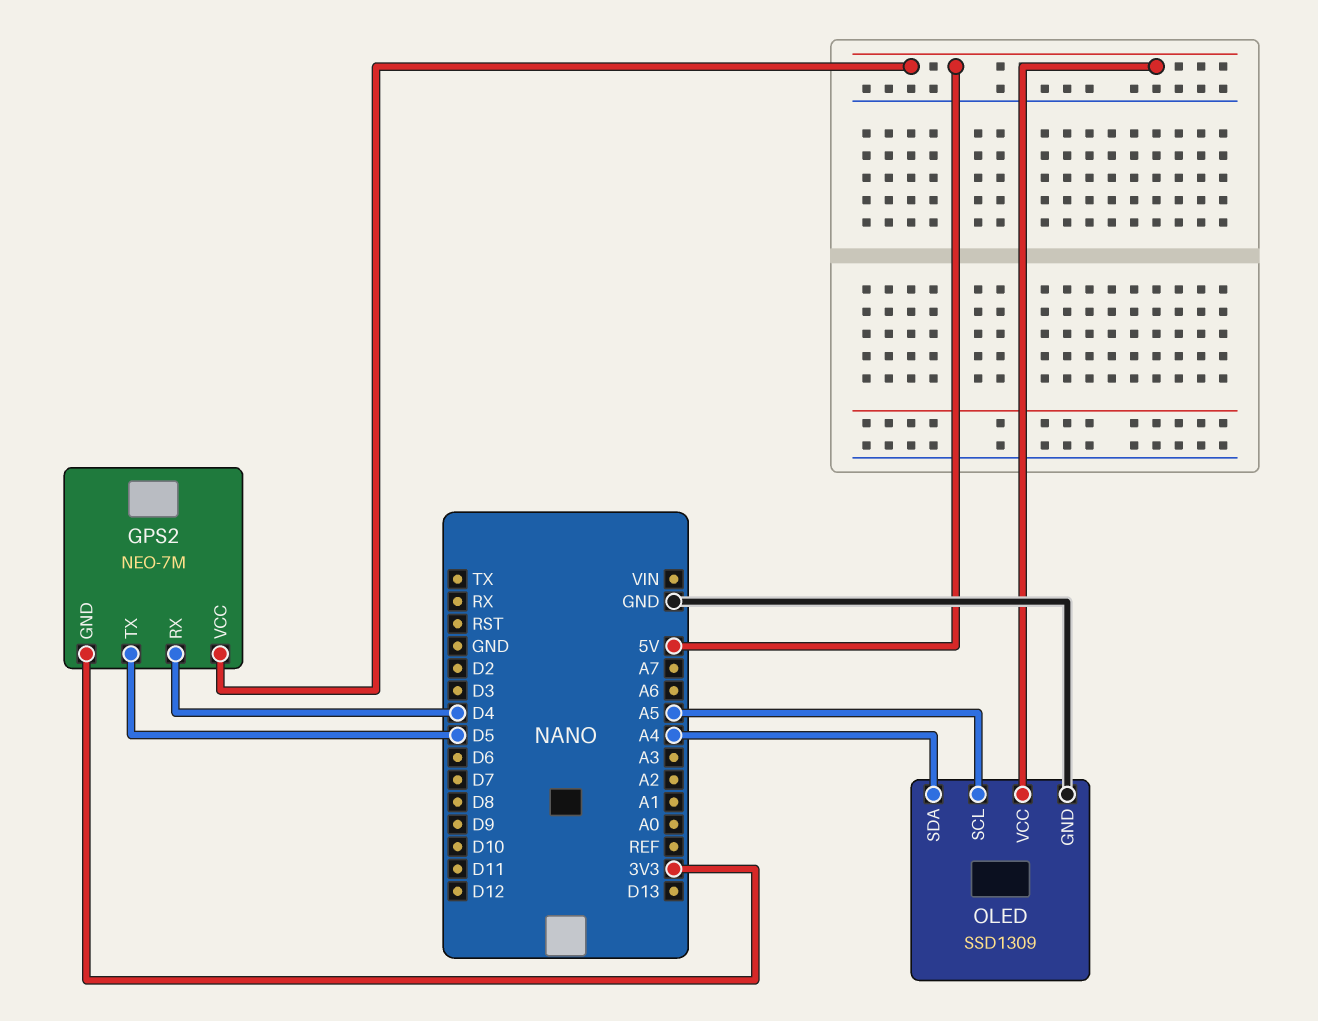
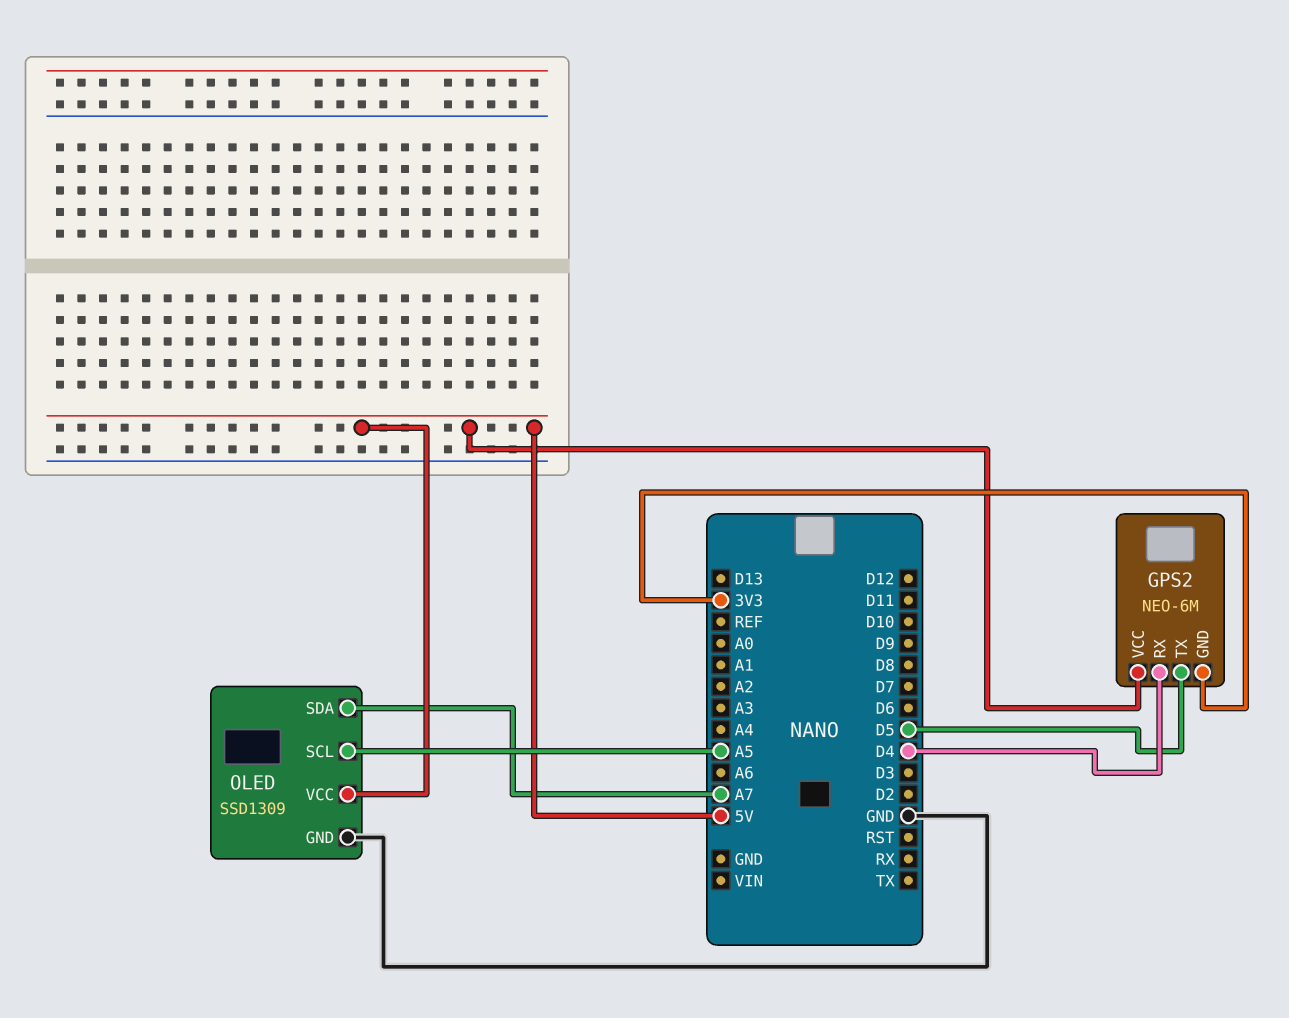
GPS2: NEO-7M -> NEO-6M
OLED pin SDA: A4 -> A7

